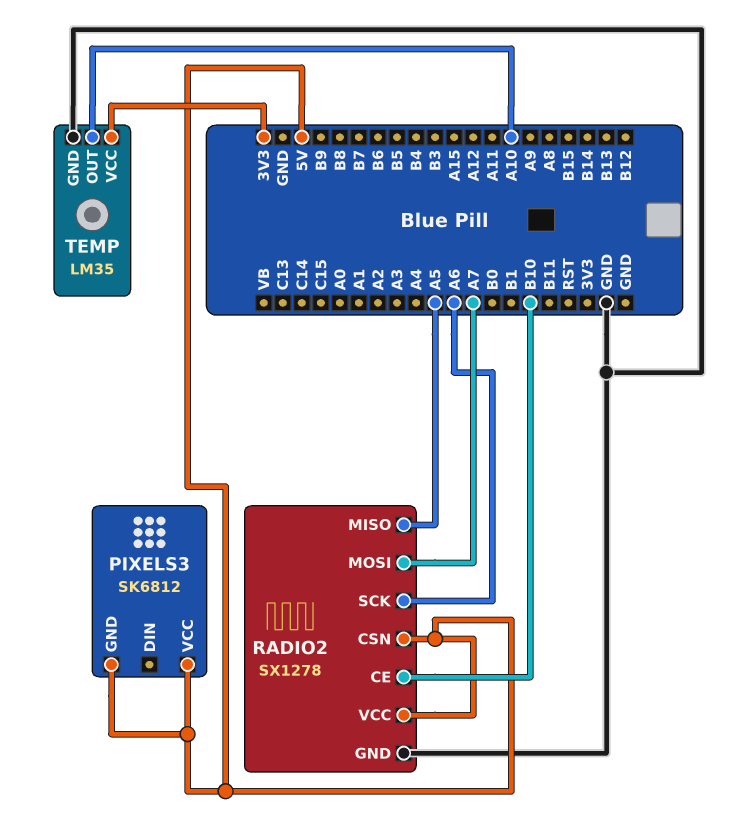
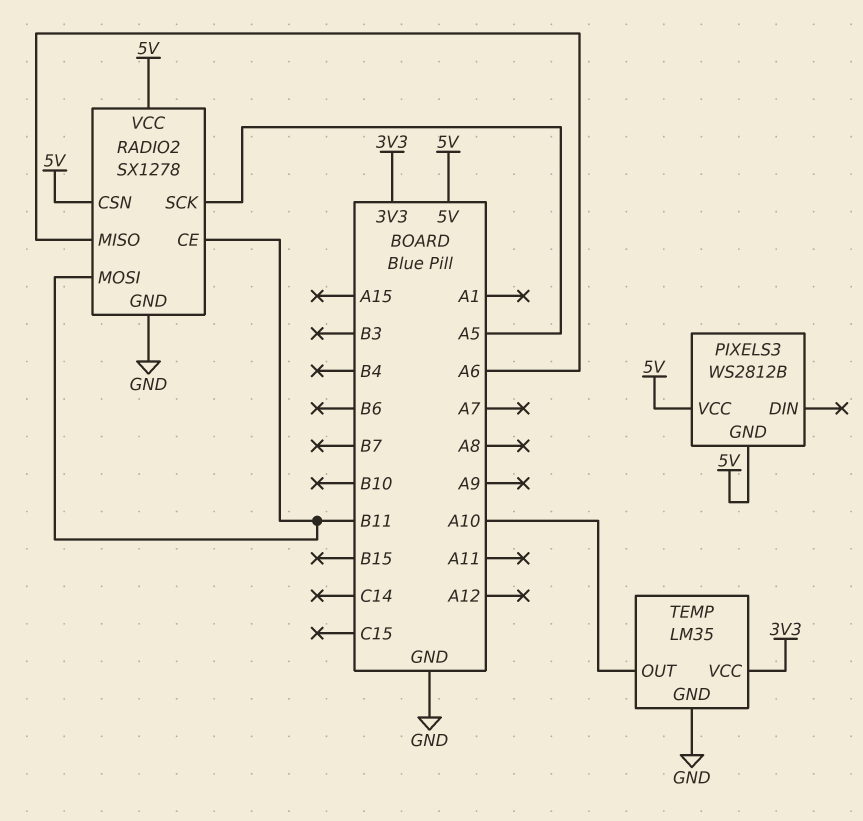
PIXELS3: SK6812 -> WS2812B
RADIO2 pin CE: B10 -> B11
RADIO2 pin MISO: A5 -> A6
RADIO2 pin MOSI: A7 -> B11
RADIO2 pin SCK: A6 -> A5

